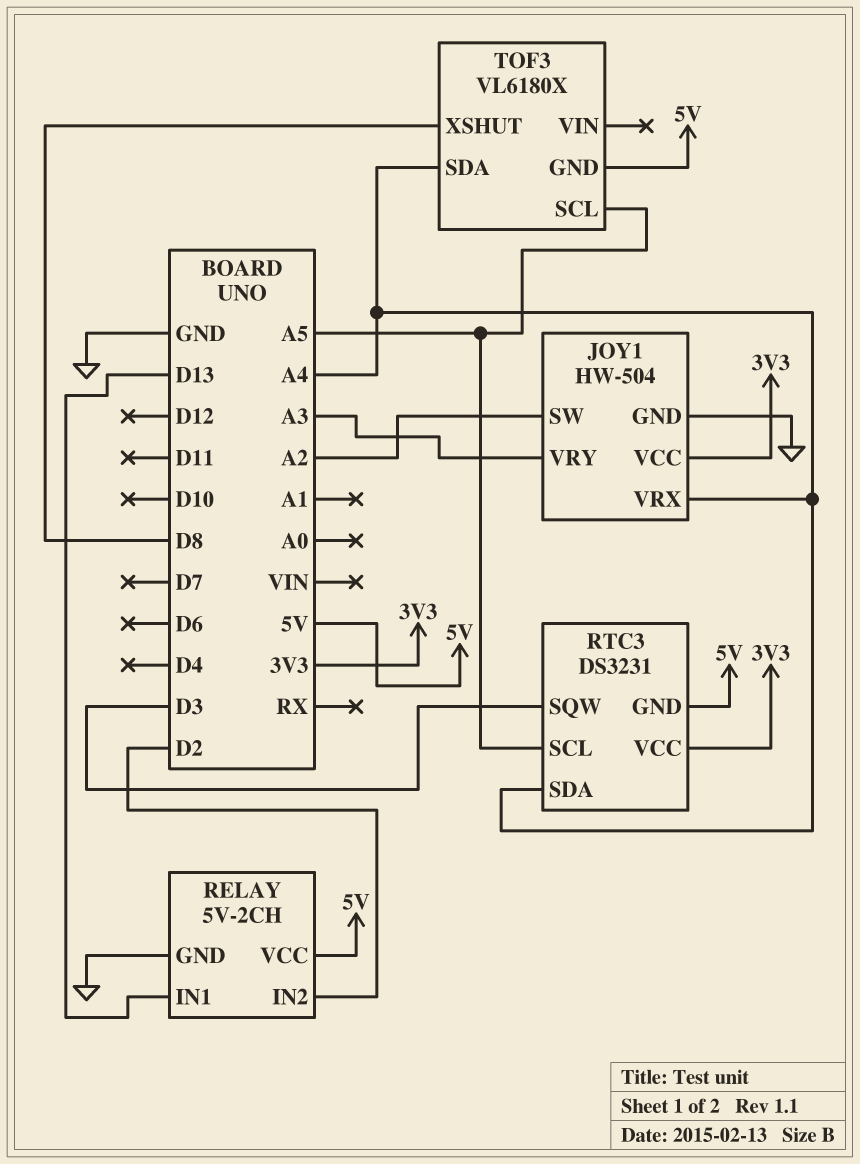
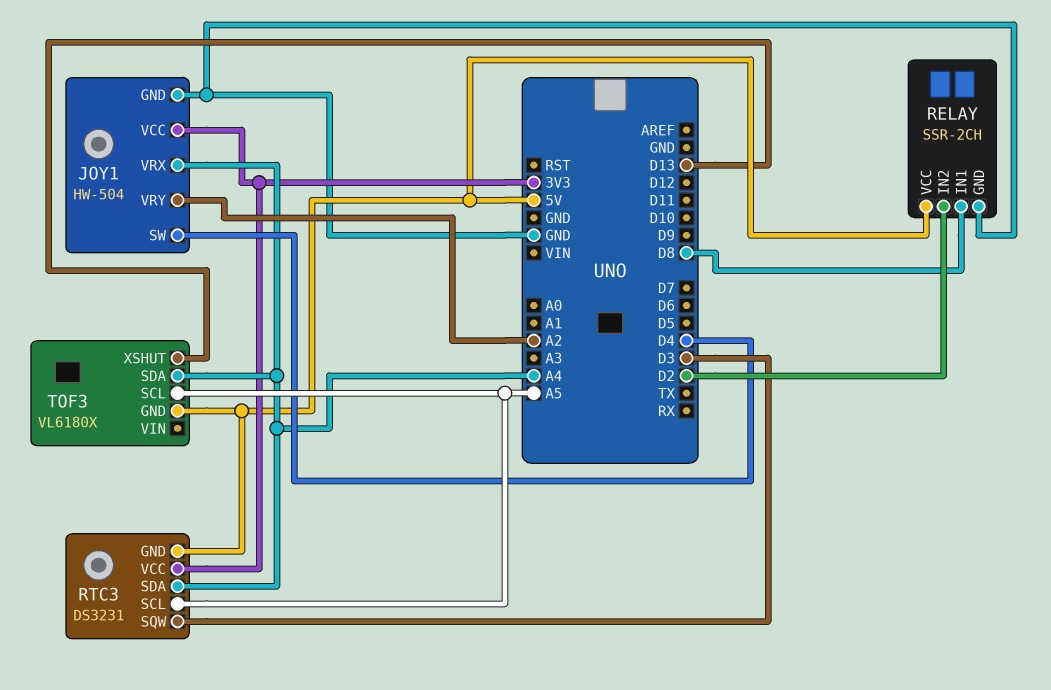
JOY1 pin SW: A2 -> D4
JOY1 pin VRY: A3 -> A2
RELAY: 5V-2CH -> SSR-2CH
RELAY pin IN1: D13 -> D8
TOF3 pin XSHUT: D8 -> D13

